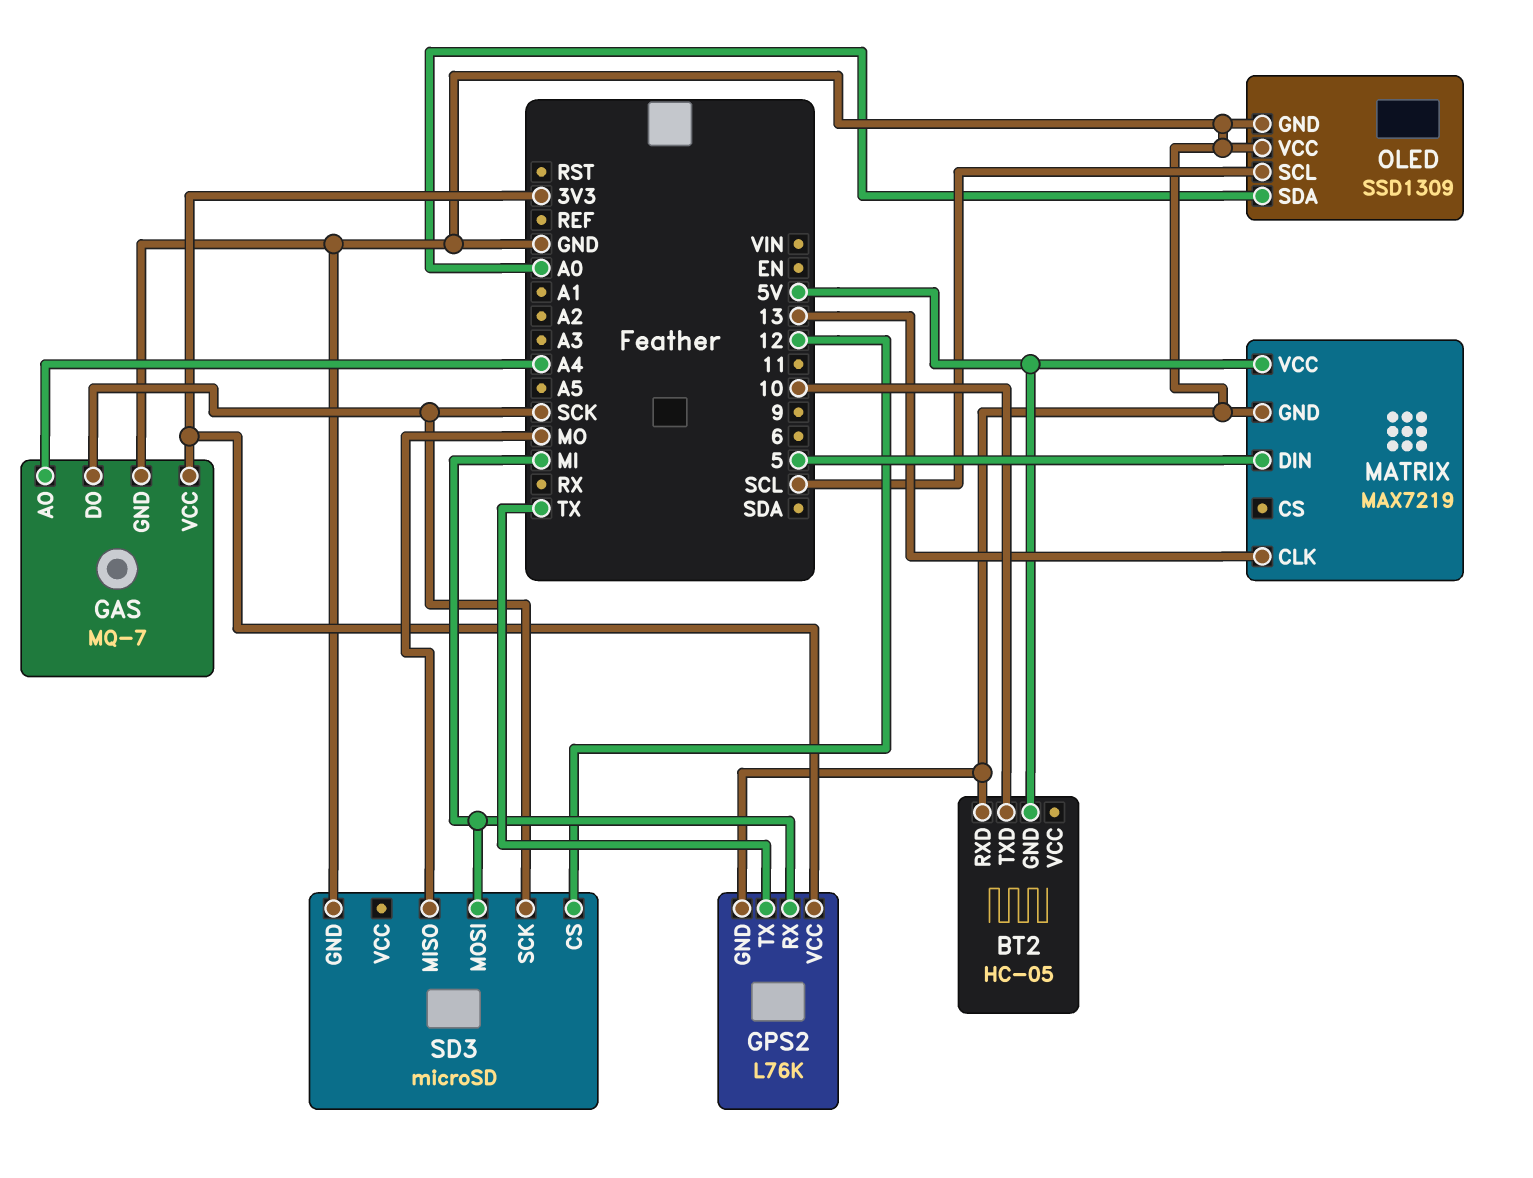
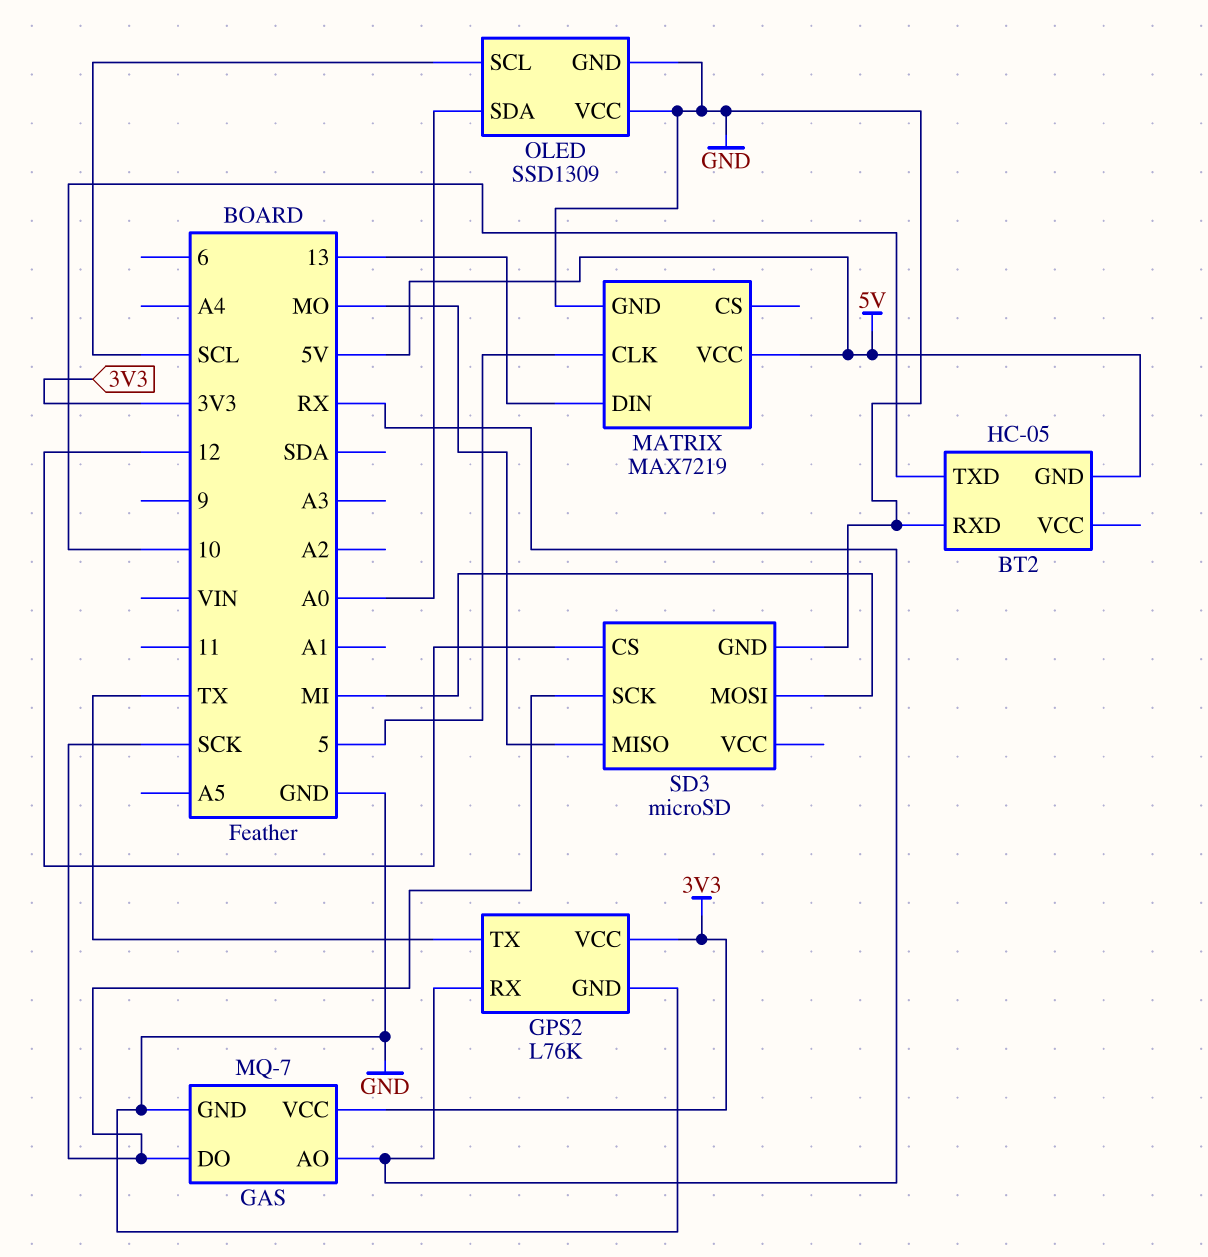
GAS pin AO: A4 -> RX
GPS2 pin RX: MI -> RX
MATRIX pin CLK: 13 -> 5
MATRIX pin DIN: 5 -> 13

